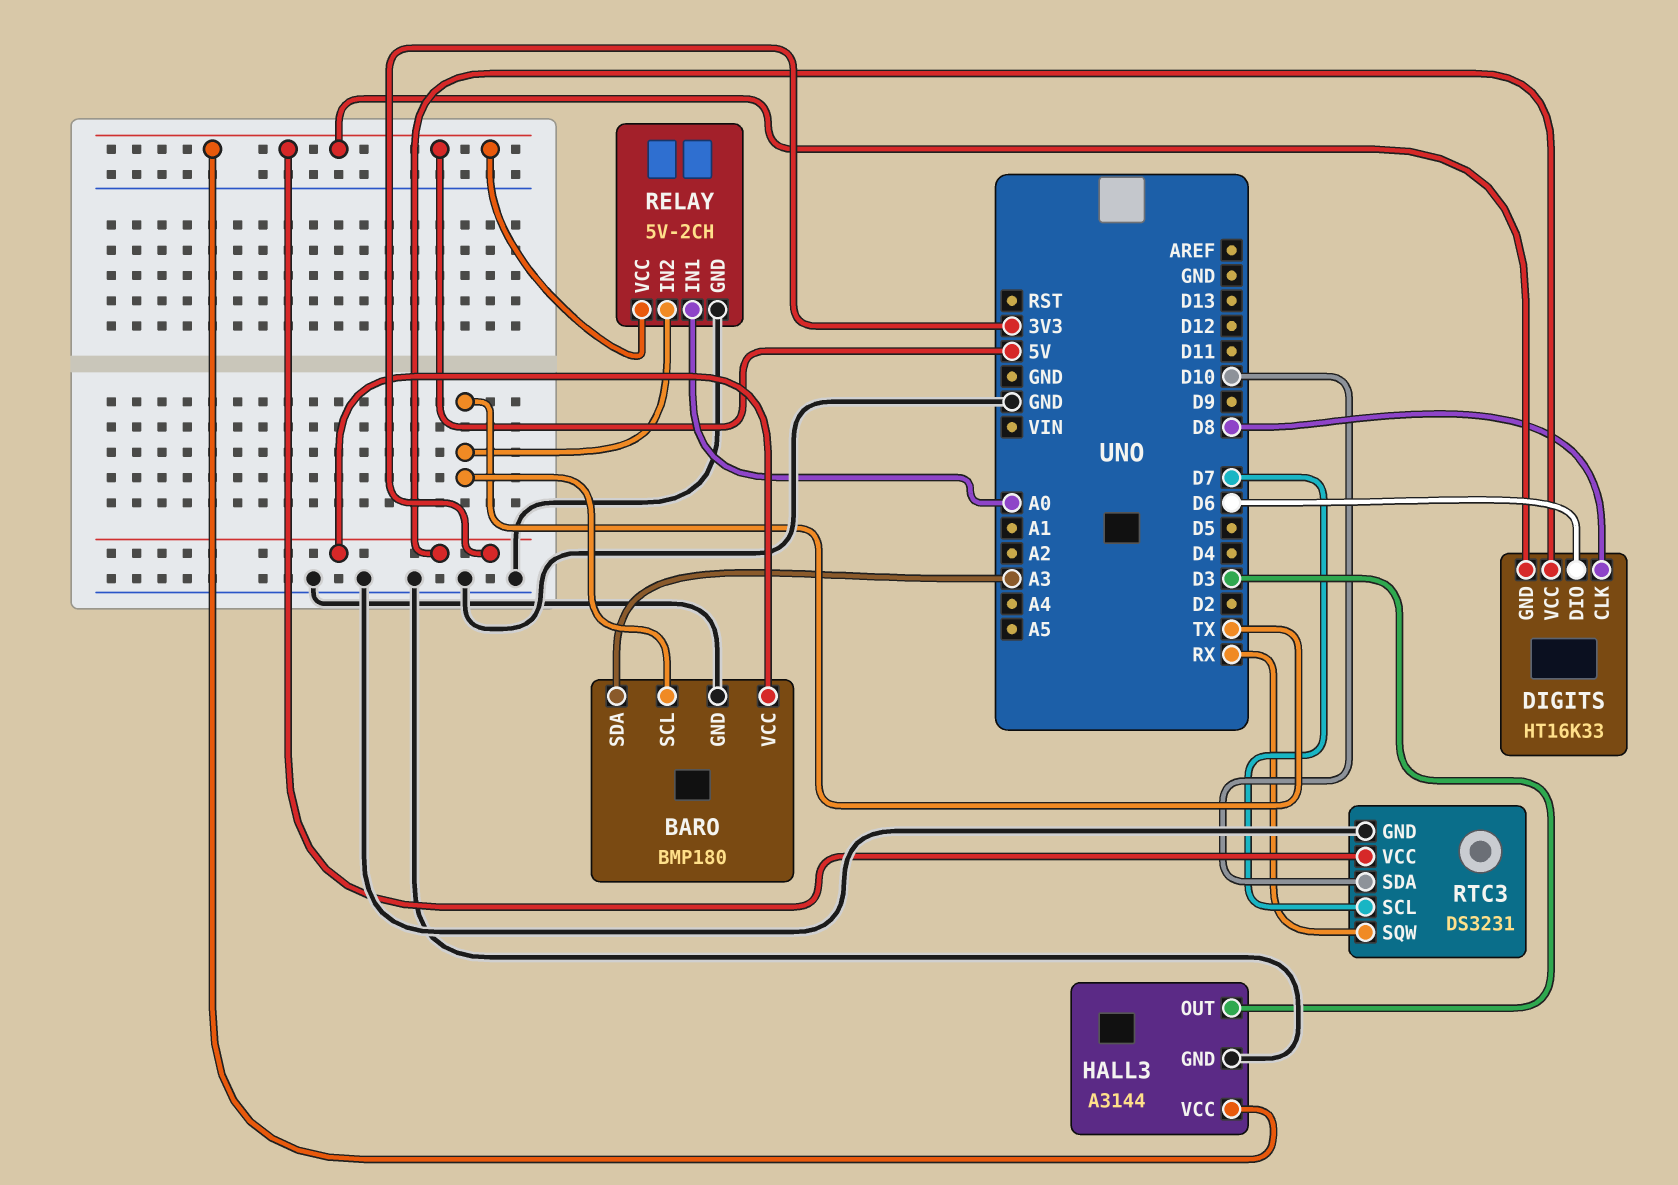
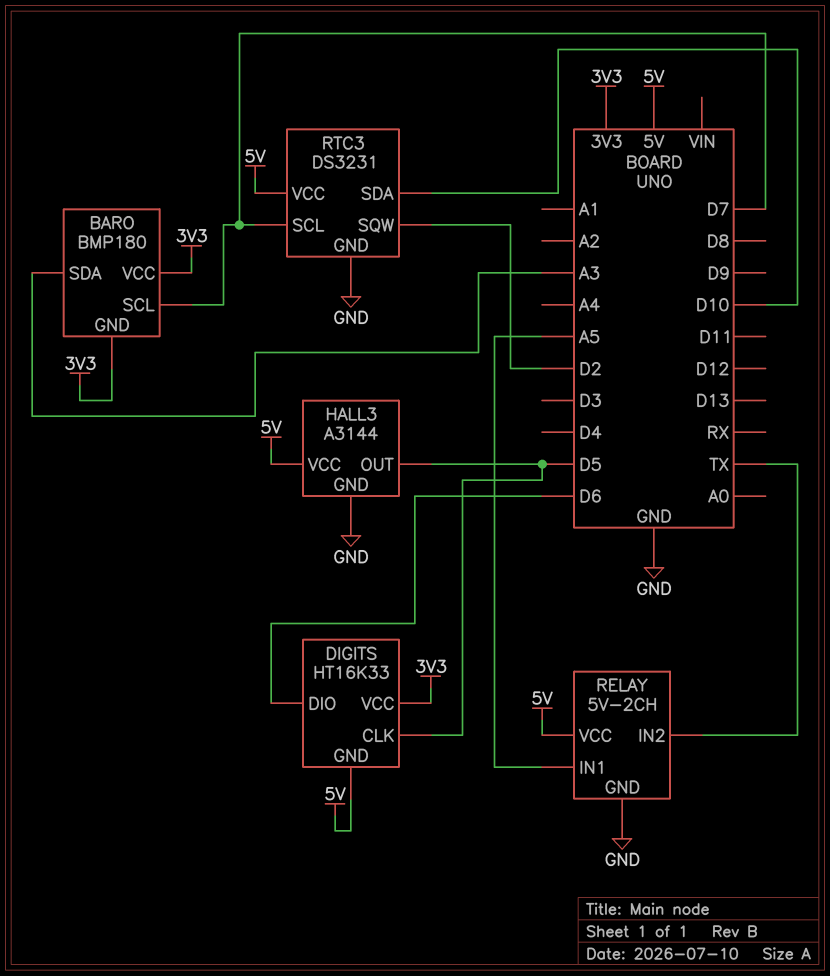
BARO pin GND: GND -> 3V3
BARO pin SCL: TX -> D7
DIGITS pin CLK: D8 -> D5
HALL3 pin OUT: D3 -> D5
RELAY pin IN1: A0 -> A5
RTC3 pin SQW: RX -> D2

